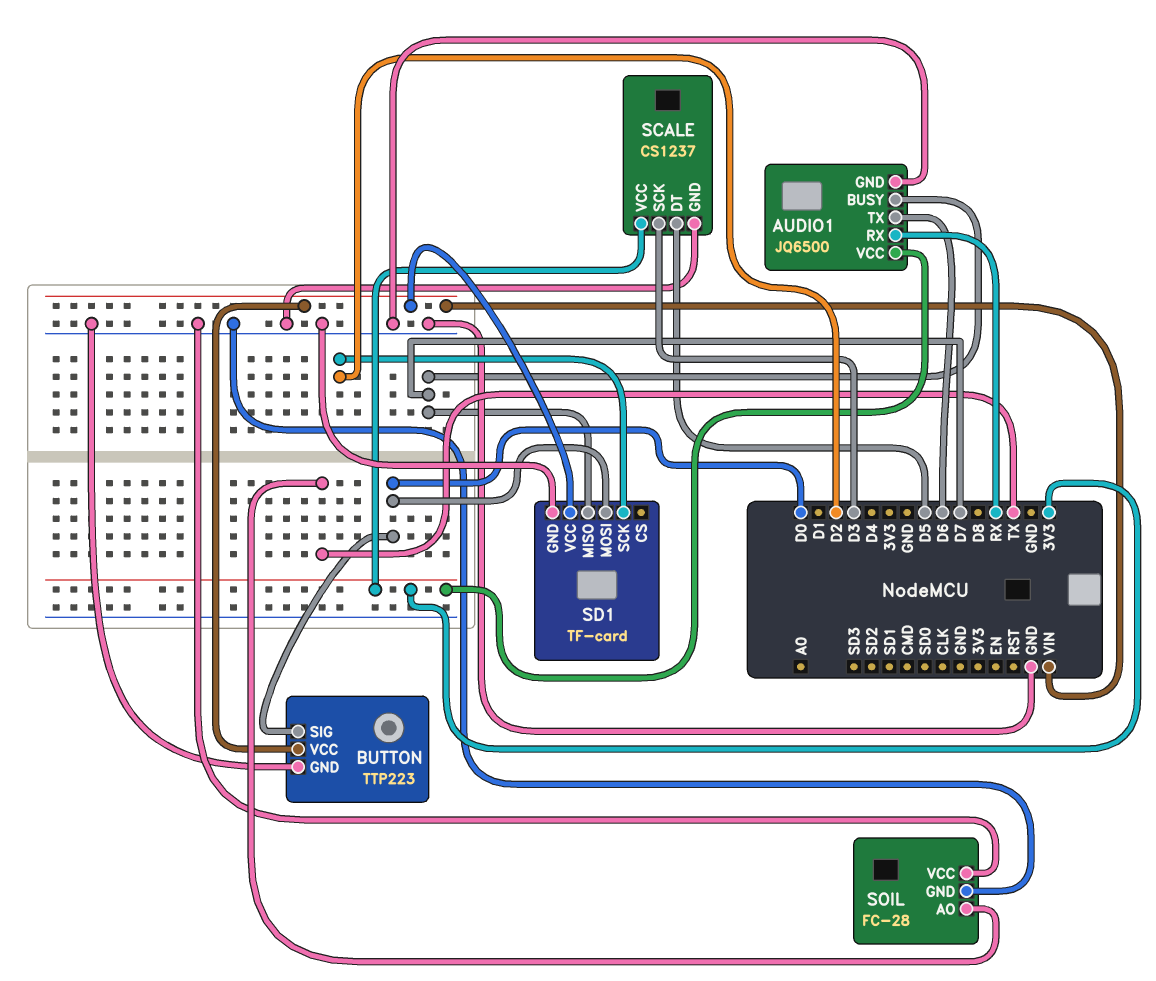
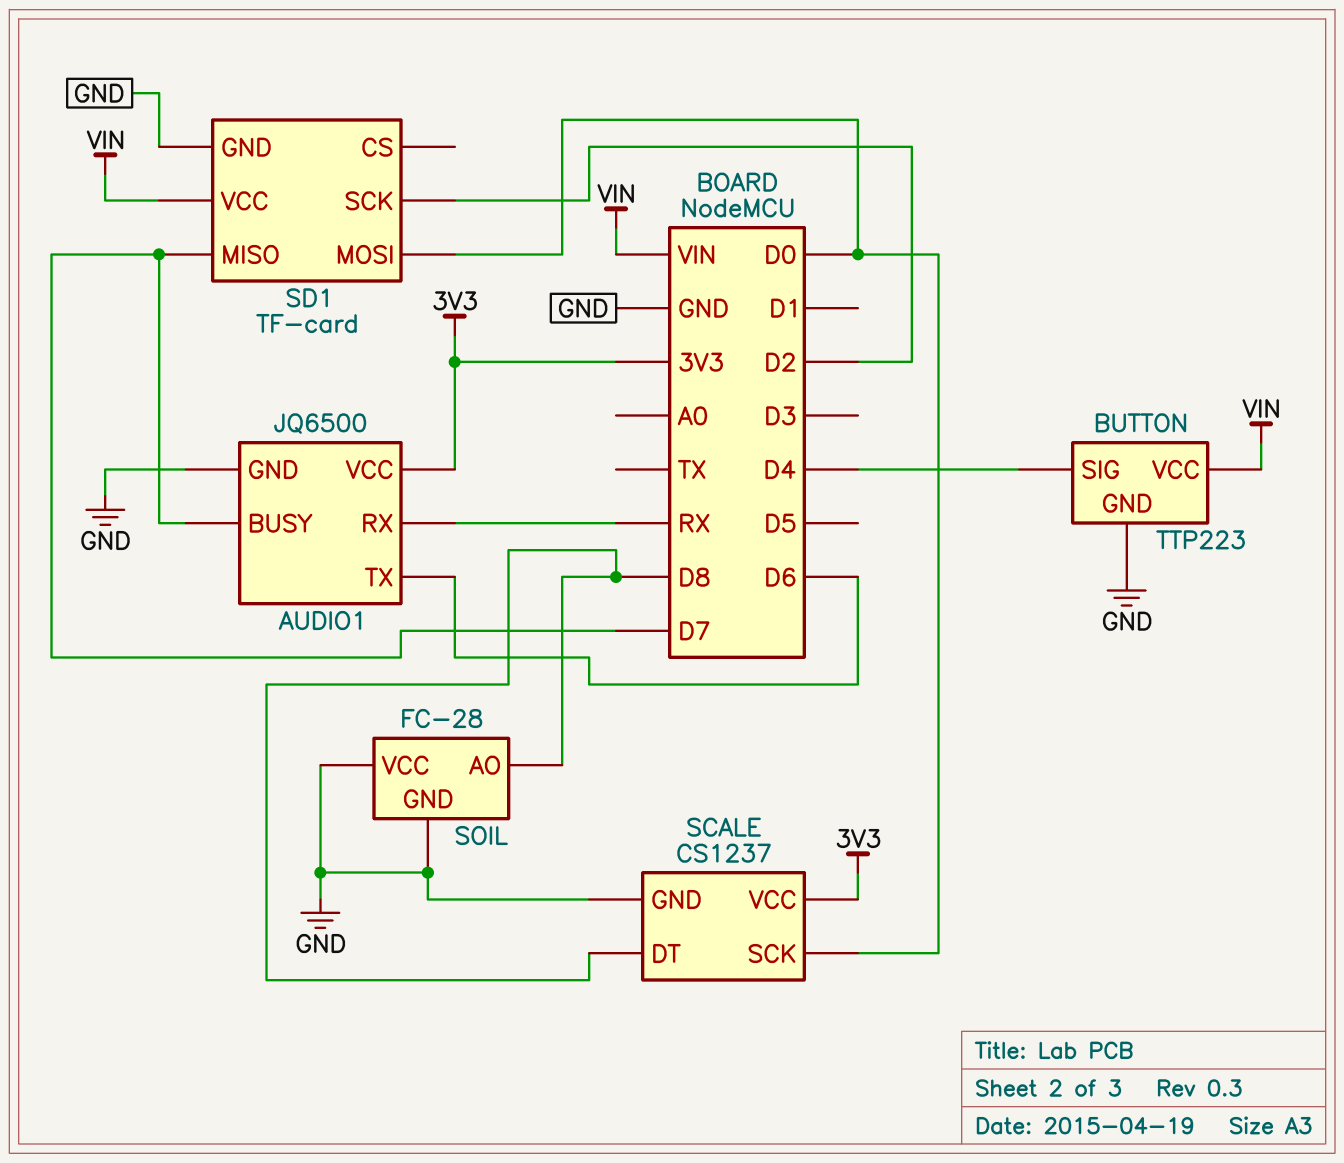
BUTTON pin SIG: D0 -> D4
SCALE pin DT: D5 -> D8
SCALE pin SCK: D3 -> D0
SOIL pin AO: TX -> D8

